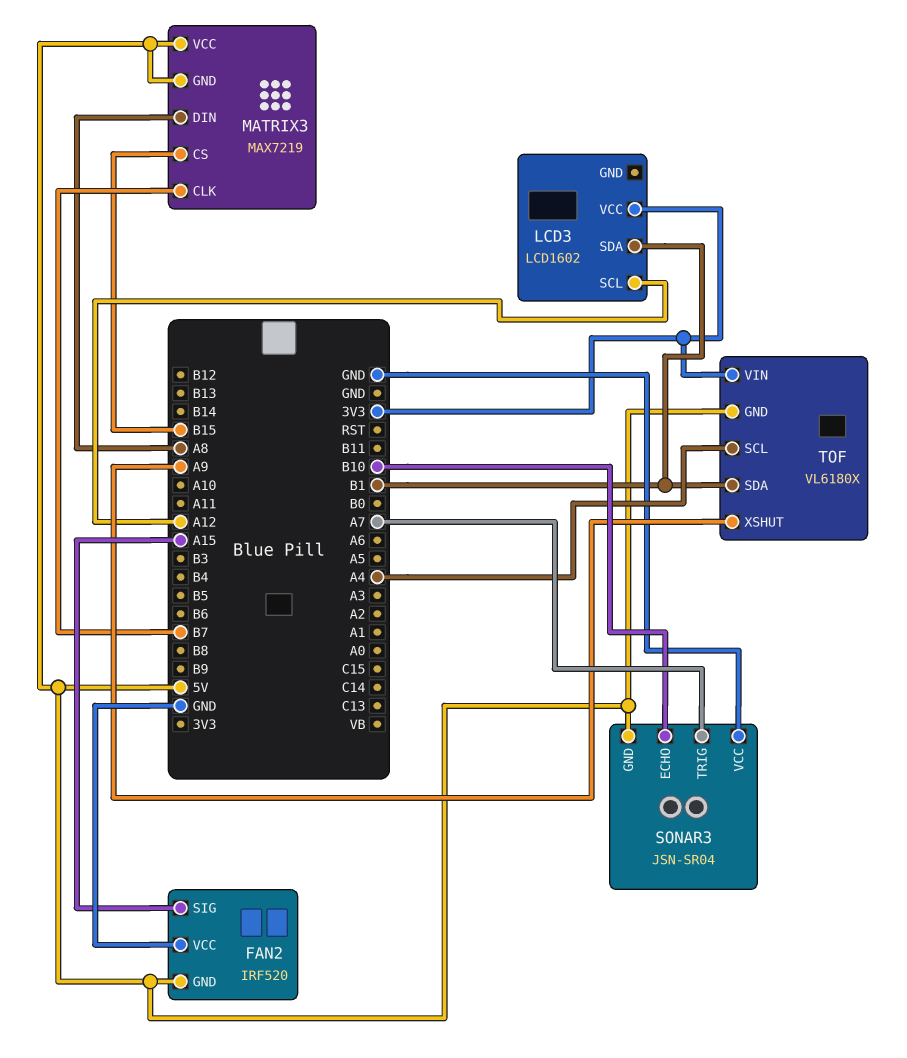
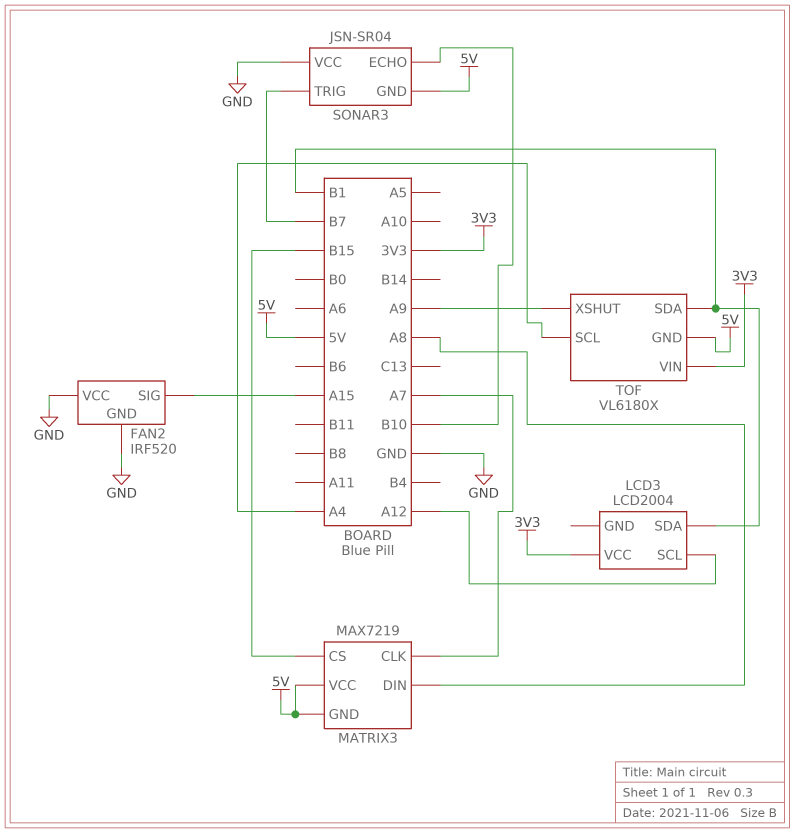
FAN2 pin GND: 5V -> GND
LCD3: LCD1602 -> LCD2004
MATRIX3 pin CLK: B7 -> A7
SONAR3 pin TRIG: A7 -> B7

